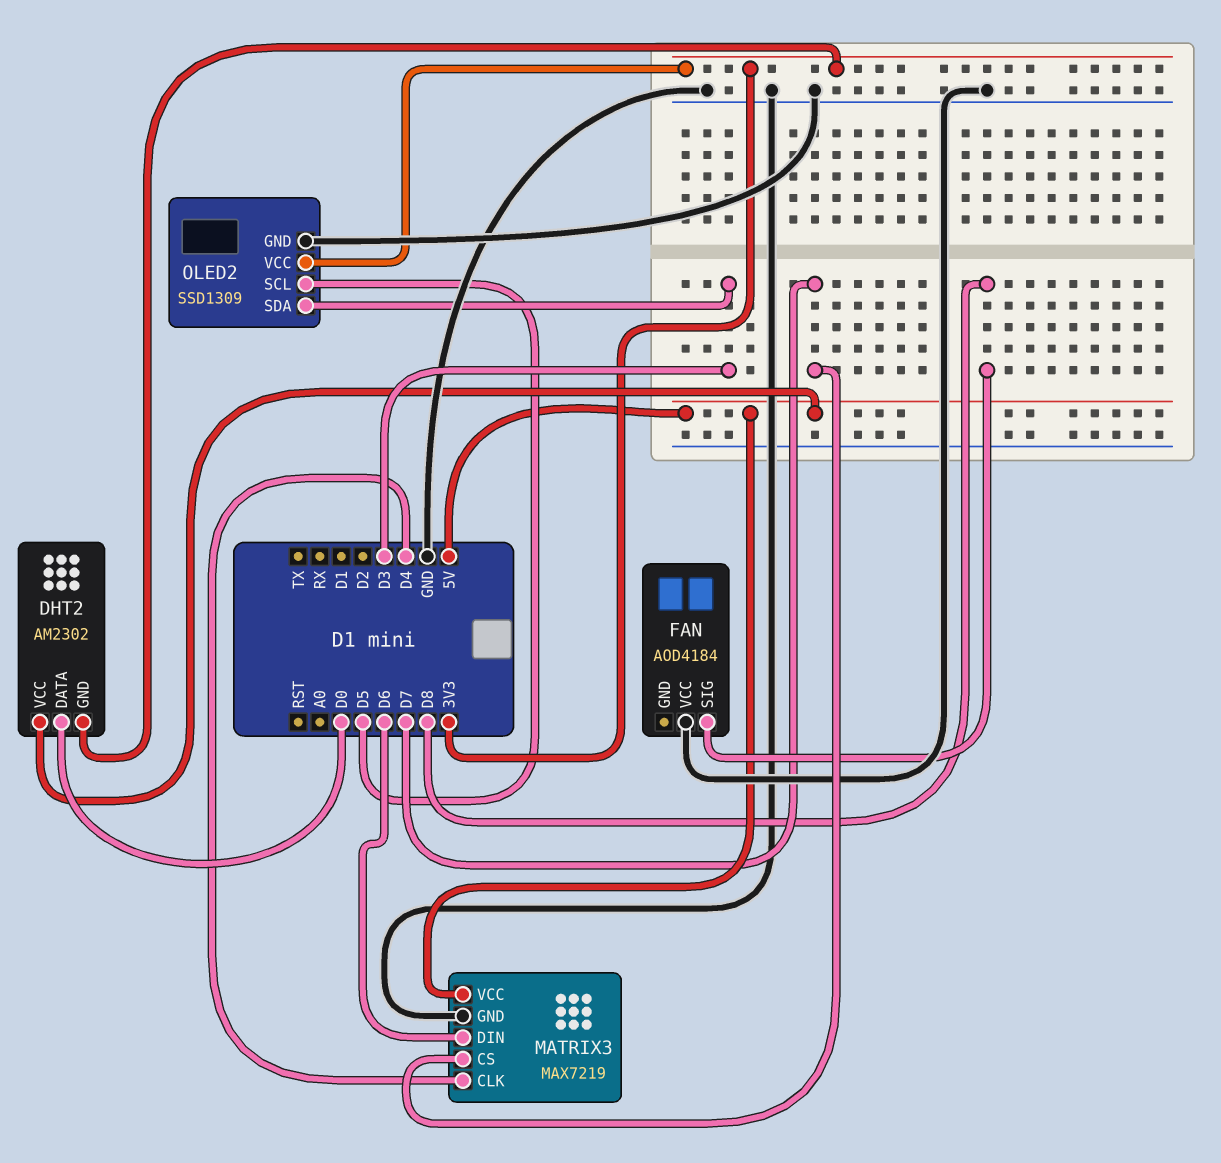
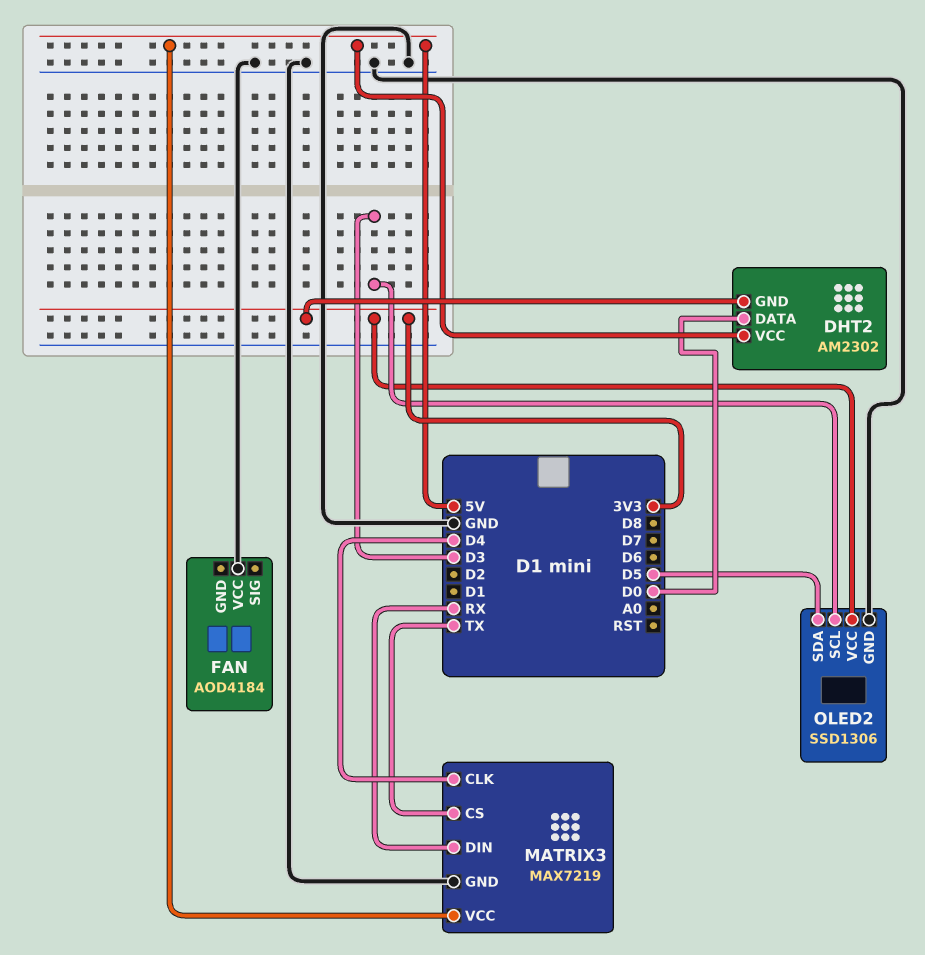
FAN pin SIG: D8 -> none
MATRIX3 pin CS: D7 -> TX
MATRIX3 pin DIN: D6 -> RX
OLED2: SSD1309 -> SSD1306
OLED2 pin SCL: D5 -> D3
OLED2 pin SDA: D3 -> D5

